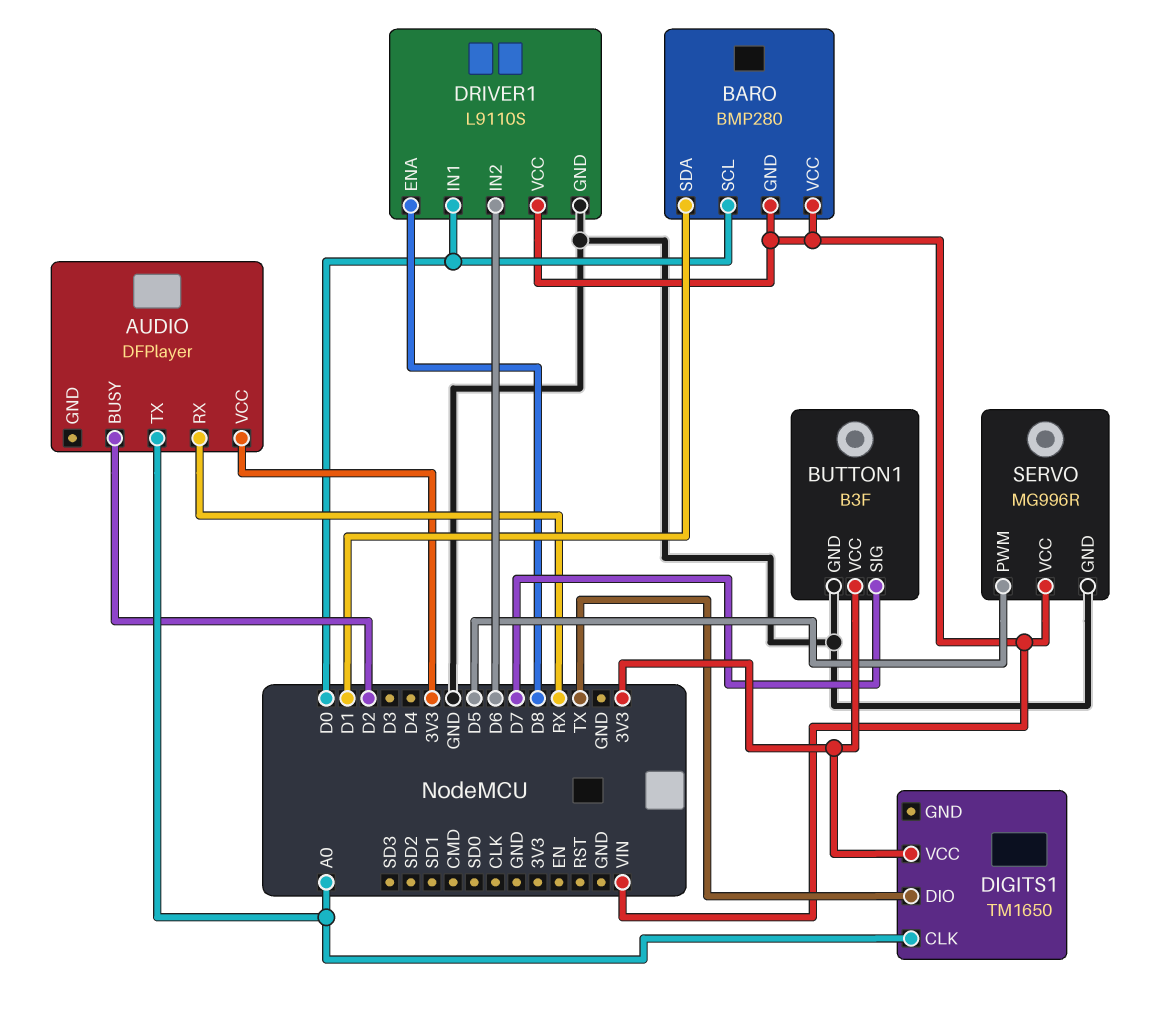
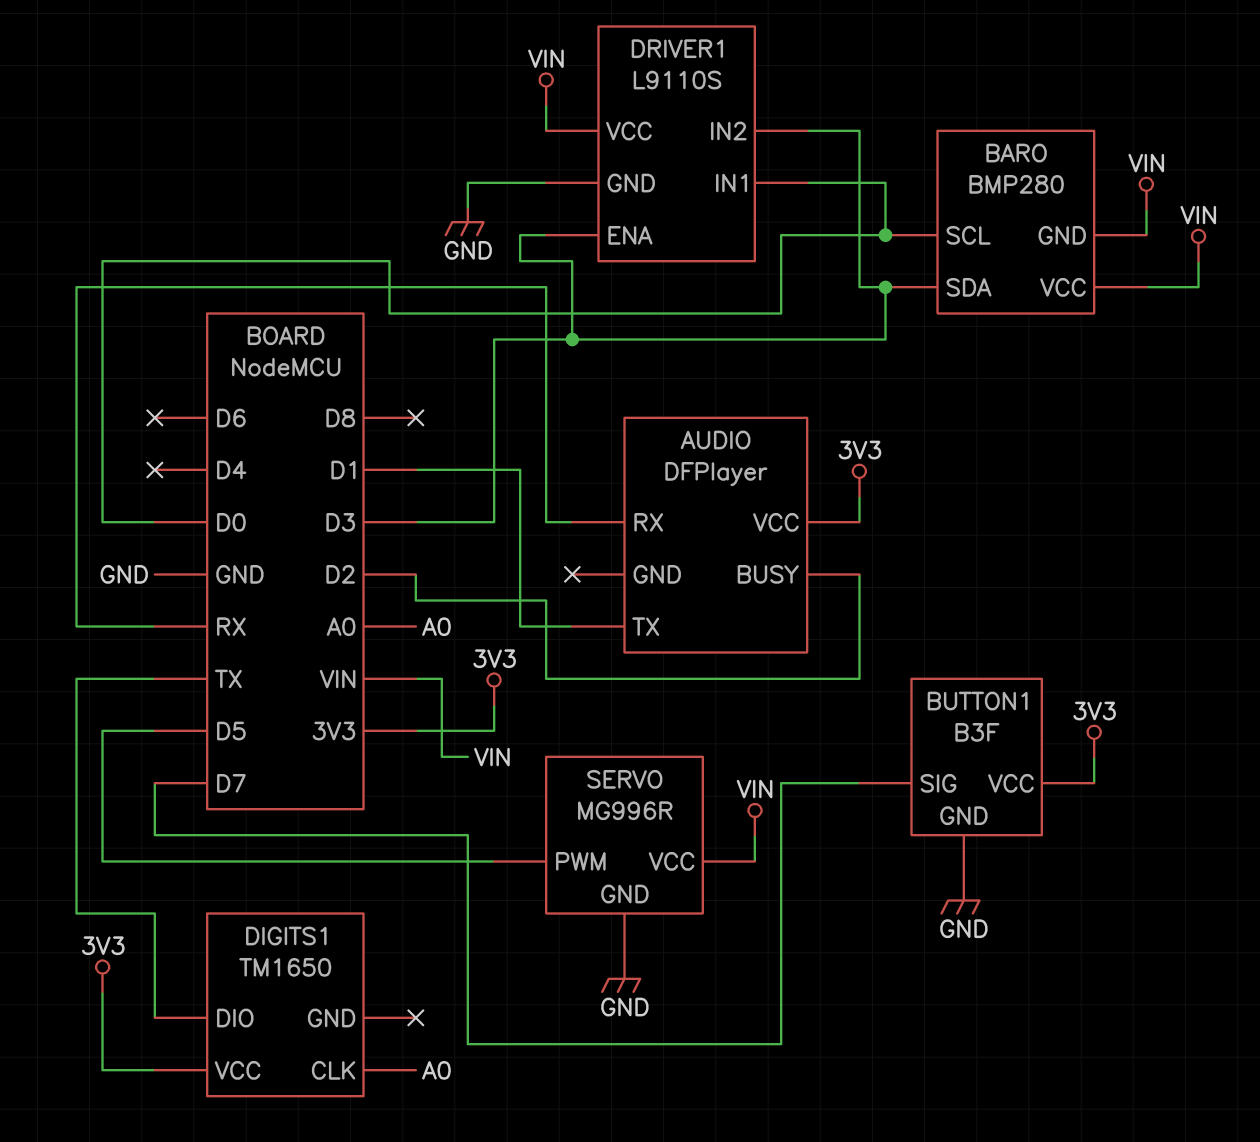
AUDIO pin TX: A0 -> D1
BARO pin SDA: D1 -> D3
DRIVER1 pin ENA: D8 -> D3
DRIVER1 pin IN2: D6 -> D3

